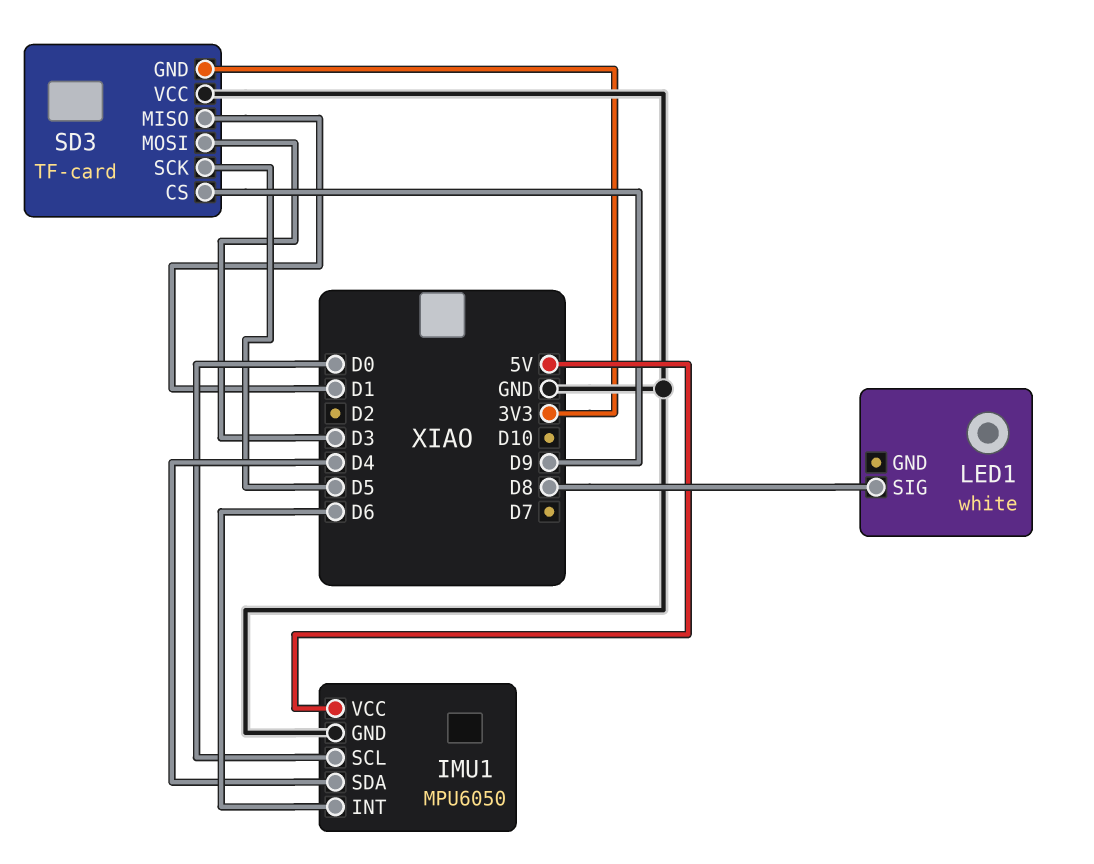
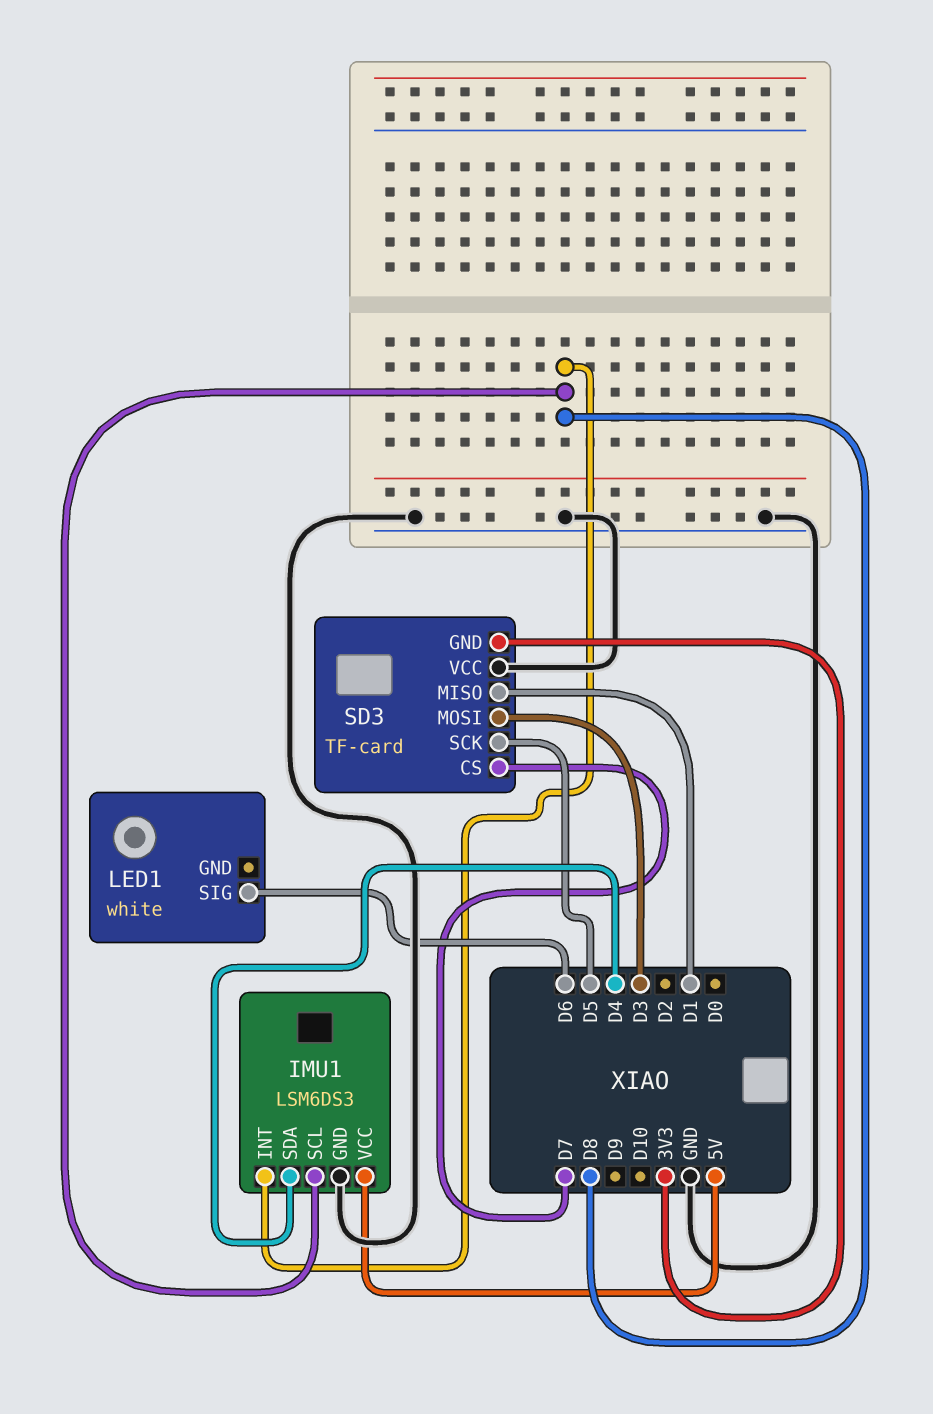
IMU1: MPU6050 -> LSM6DS3
IMU1 pin INT: D6 -> D8
IMU1 pin SCL: D0 -> D8
LED1 pin SIG: D8 -> D6
SD3 pin CS: D9 -> D7

